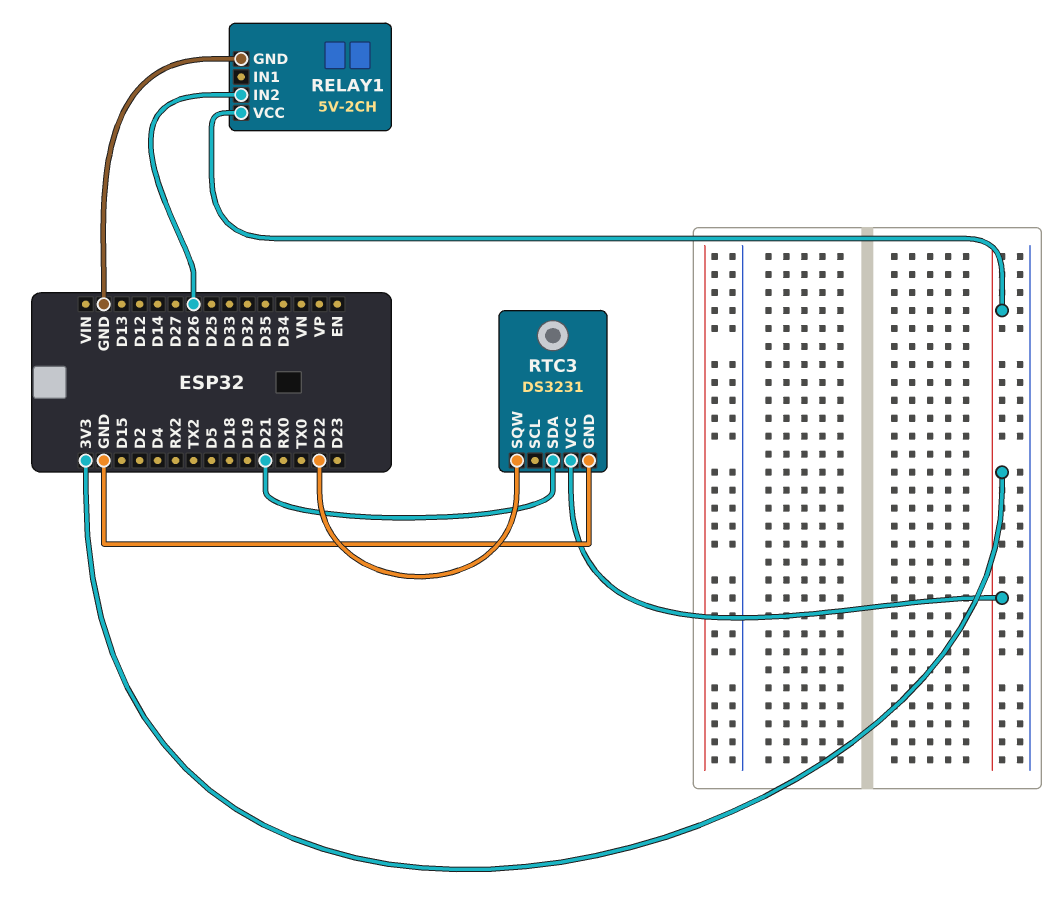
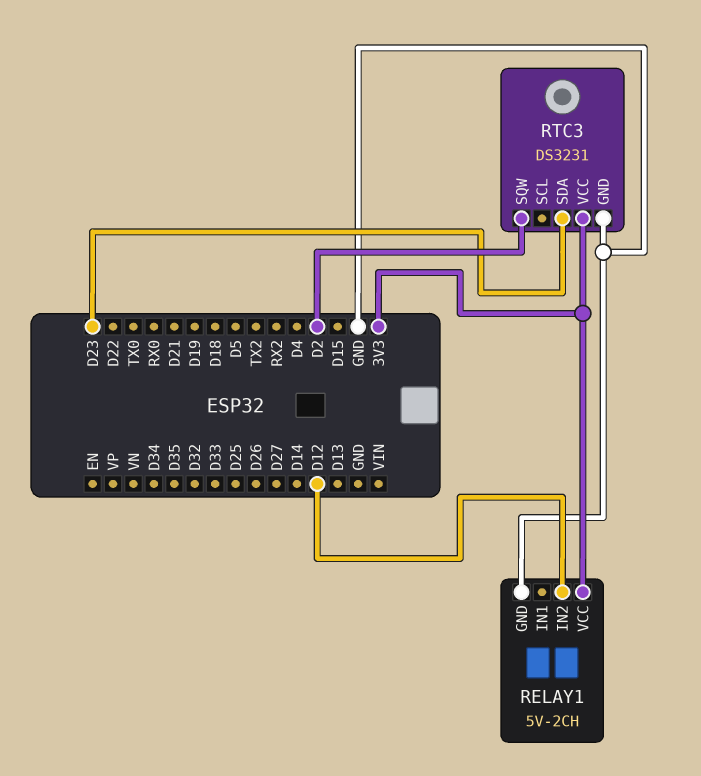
RELAY1 pin IN2: D26 -> D12
RTC3 pin SDA: D21 -> D23
RTC3 pin SQW: D22 -> D2

